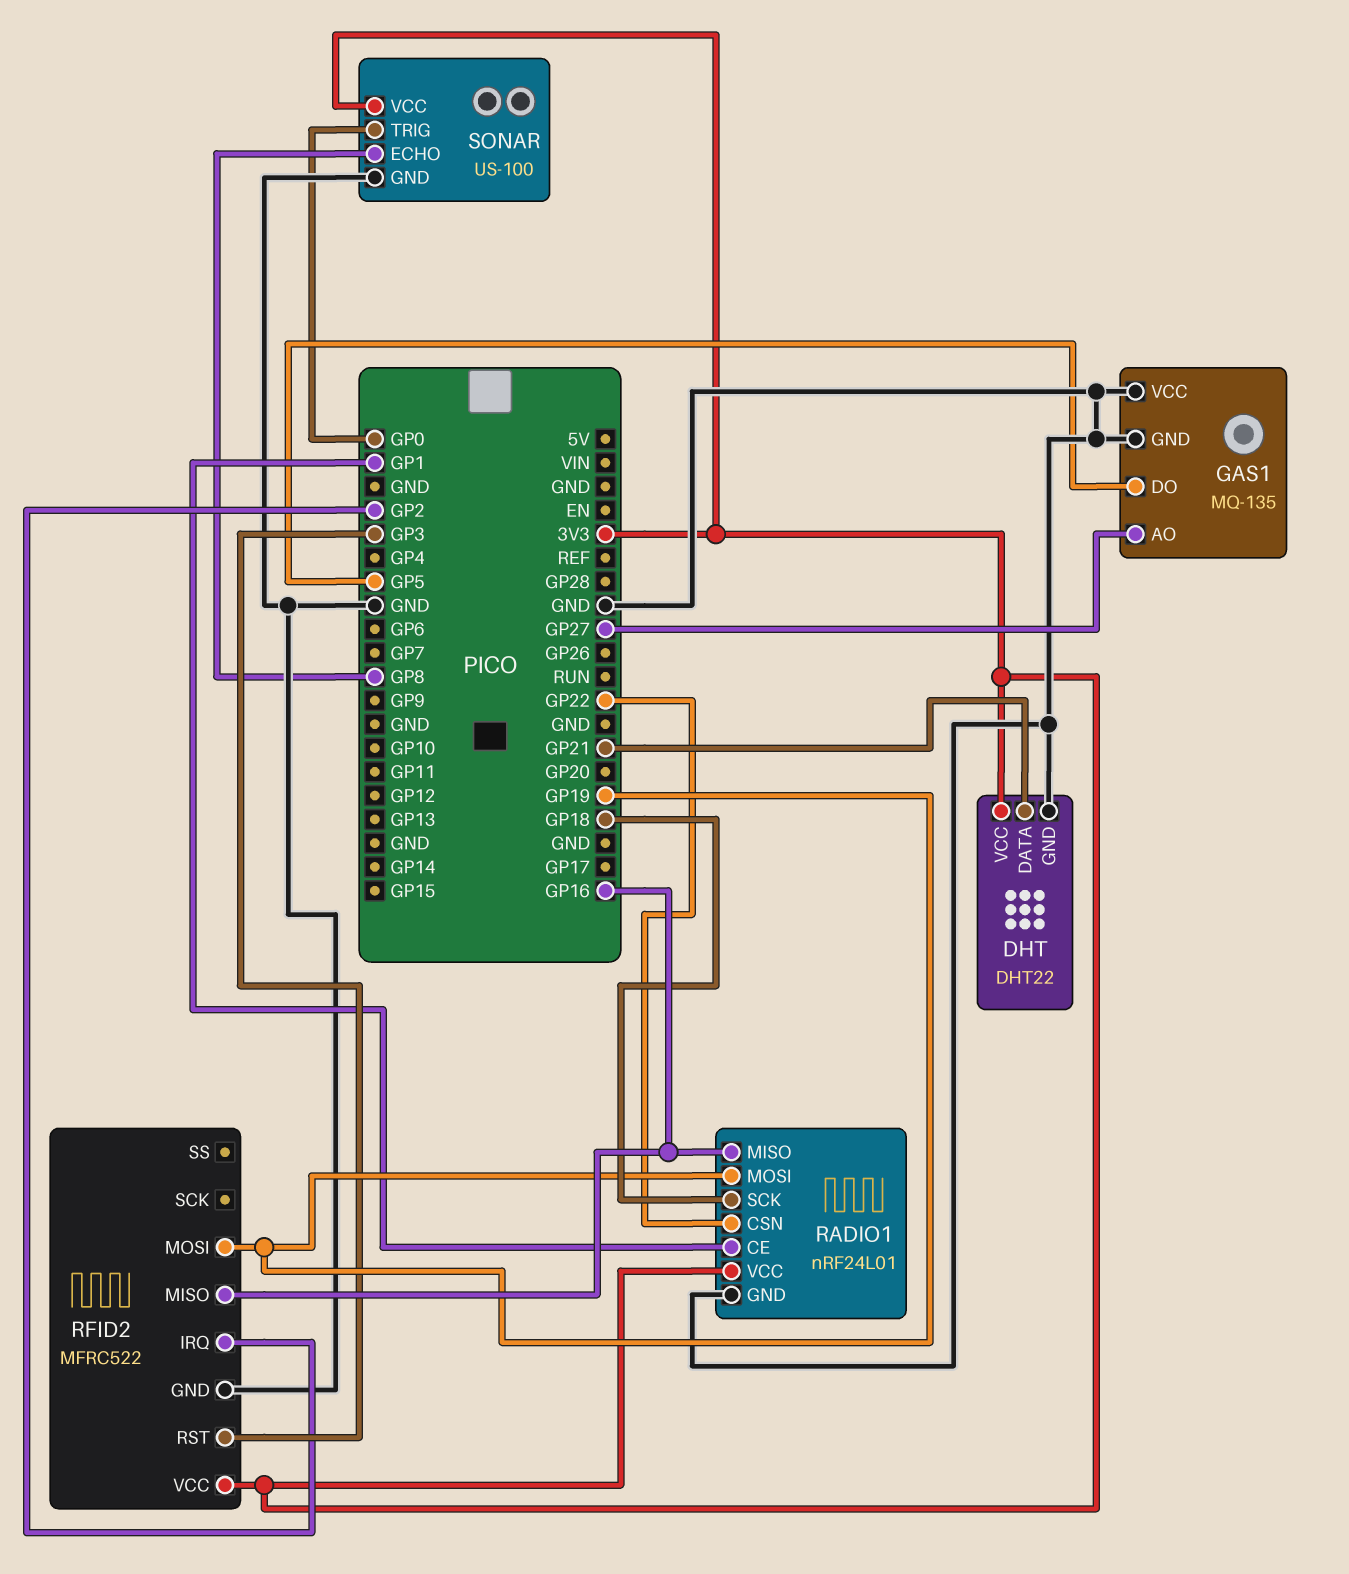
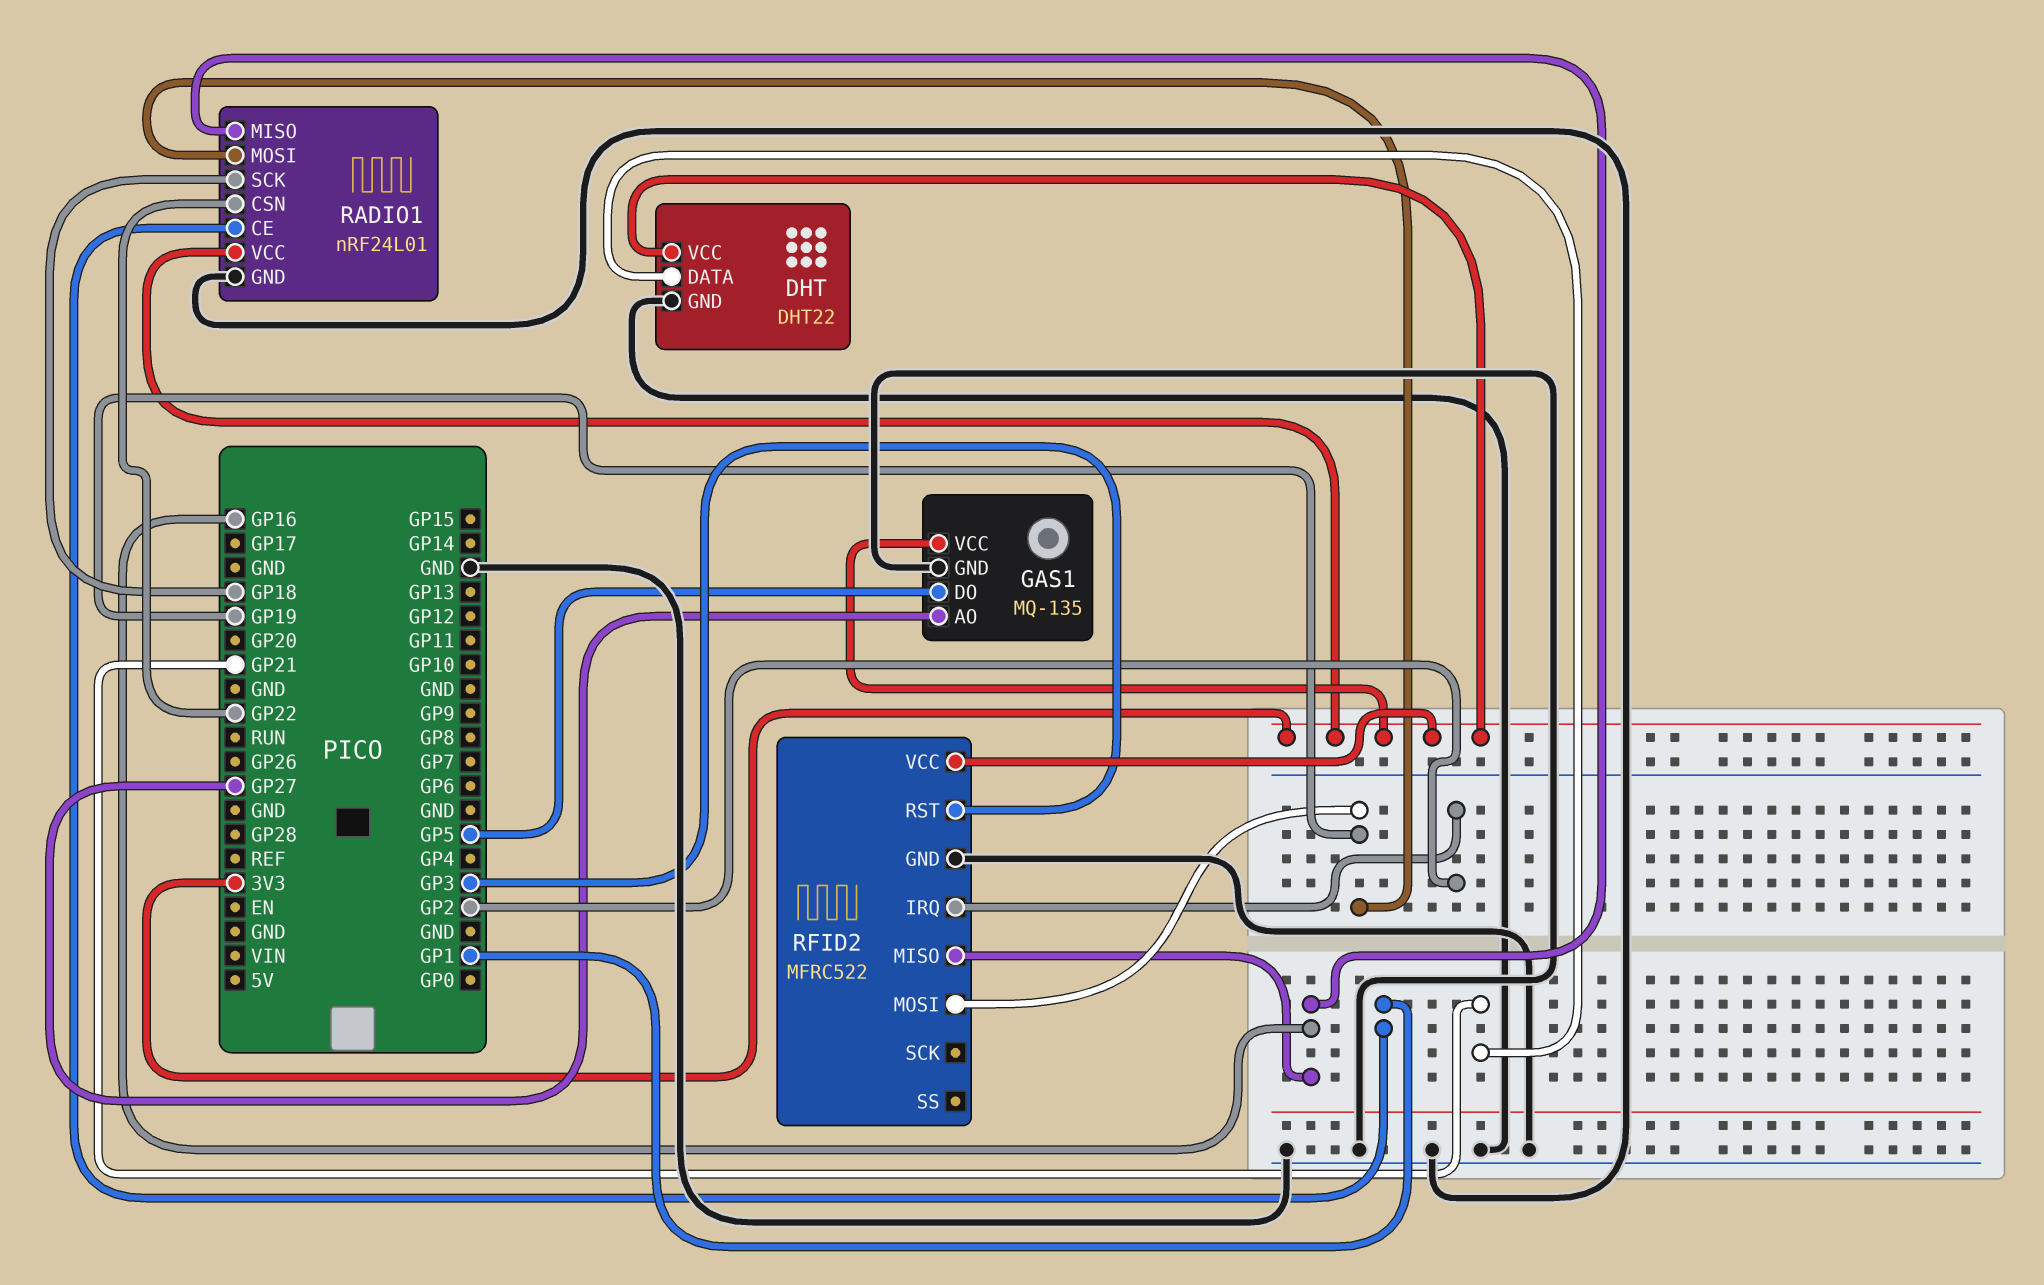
GAS1 pin VCC: GND -> 3V3
SONAR: US-100 -> none
SONAR pin ECHO: GP8 -> none
SONAR pin GND: GND -> none
SONAR pin TRIG: GP0 -> none
SONAR pin VCC: 3V3 -> none

